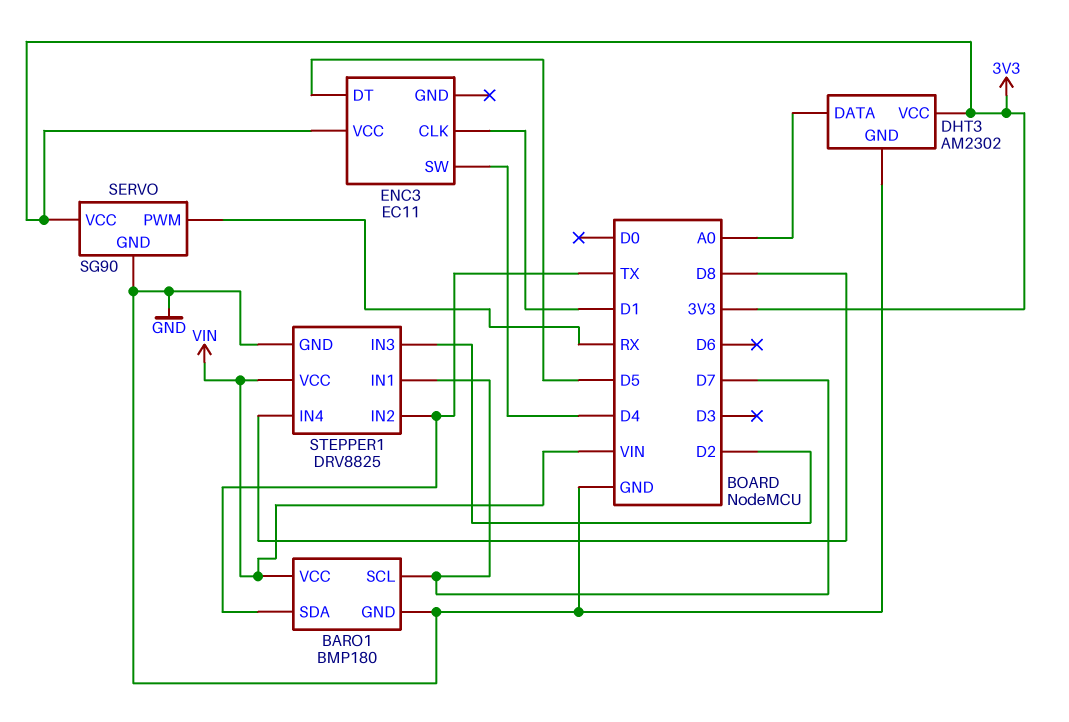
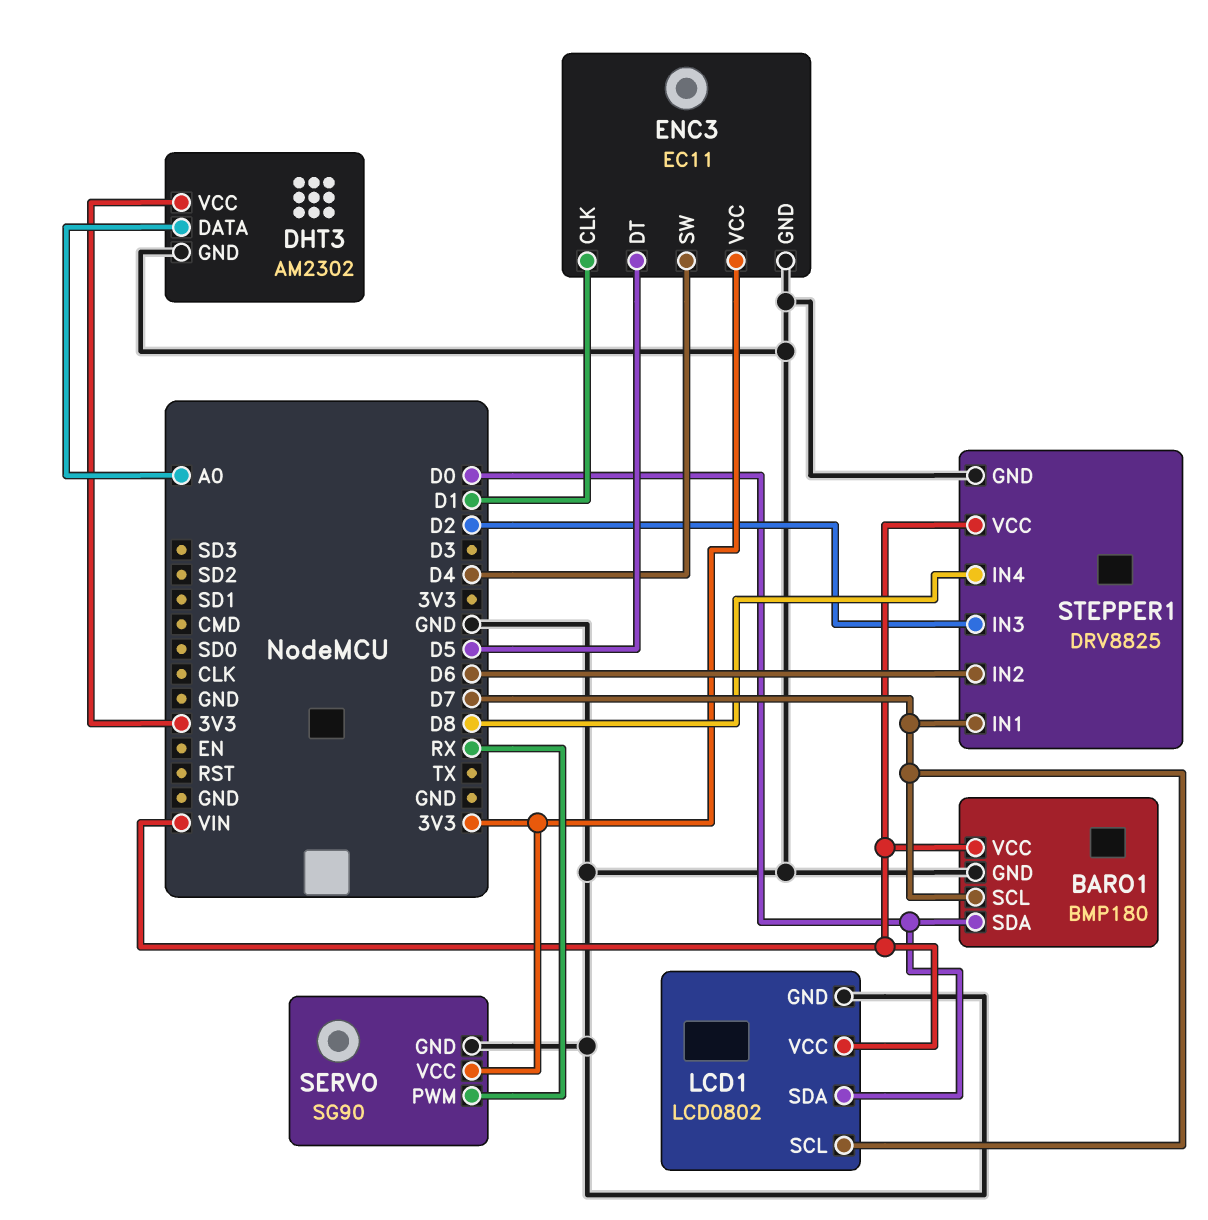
BARO1 pin SDA: TX -> D0
ENC3 pin GND: none -> GND
LCD1: none -> LCD0802
LCD1 pin GND: none -> GND
LCD1 pin SCL: none -> D7
LCD1 pin SDA: none -> D0
LCD1 pin VCC: none -> VIN
STEPPER1 pin IN2: TX -> D6

